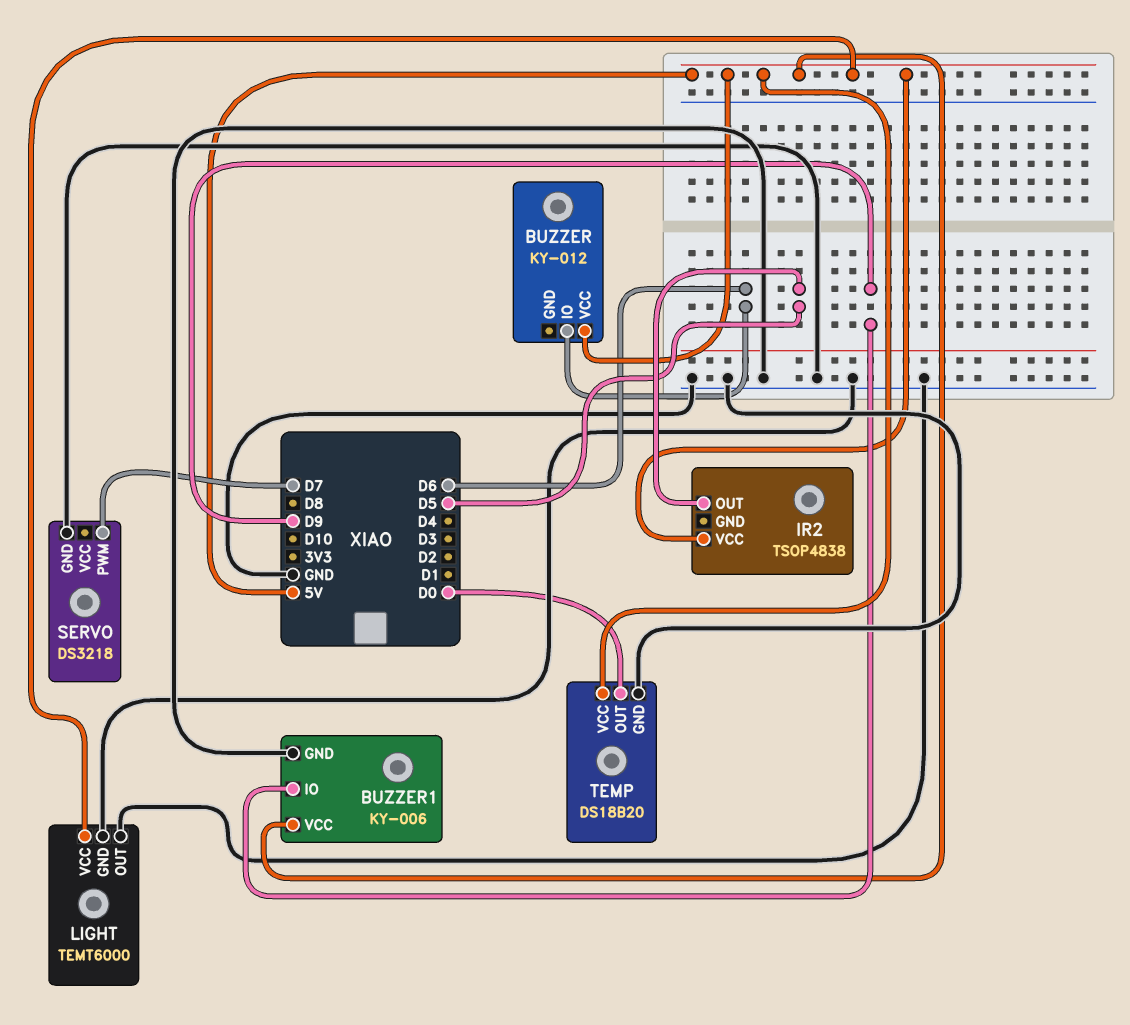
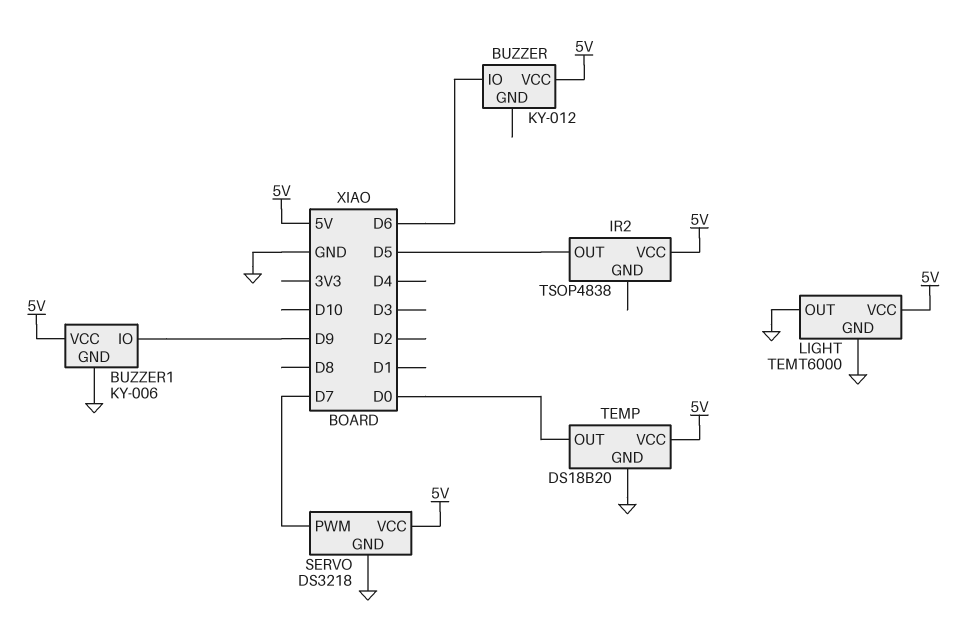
SERVO pin VCC: none -> 5V

